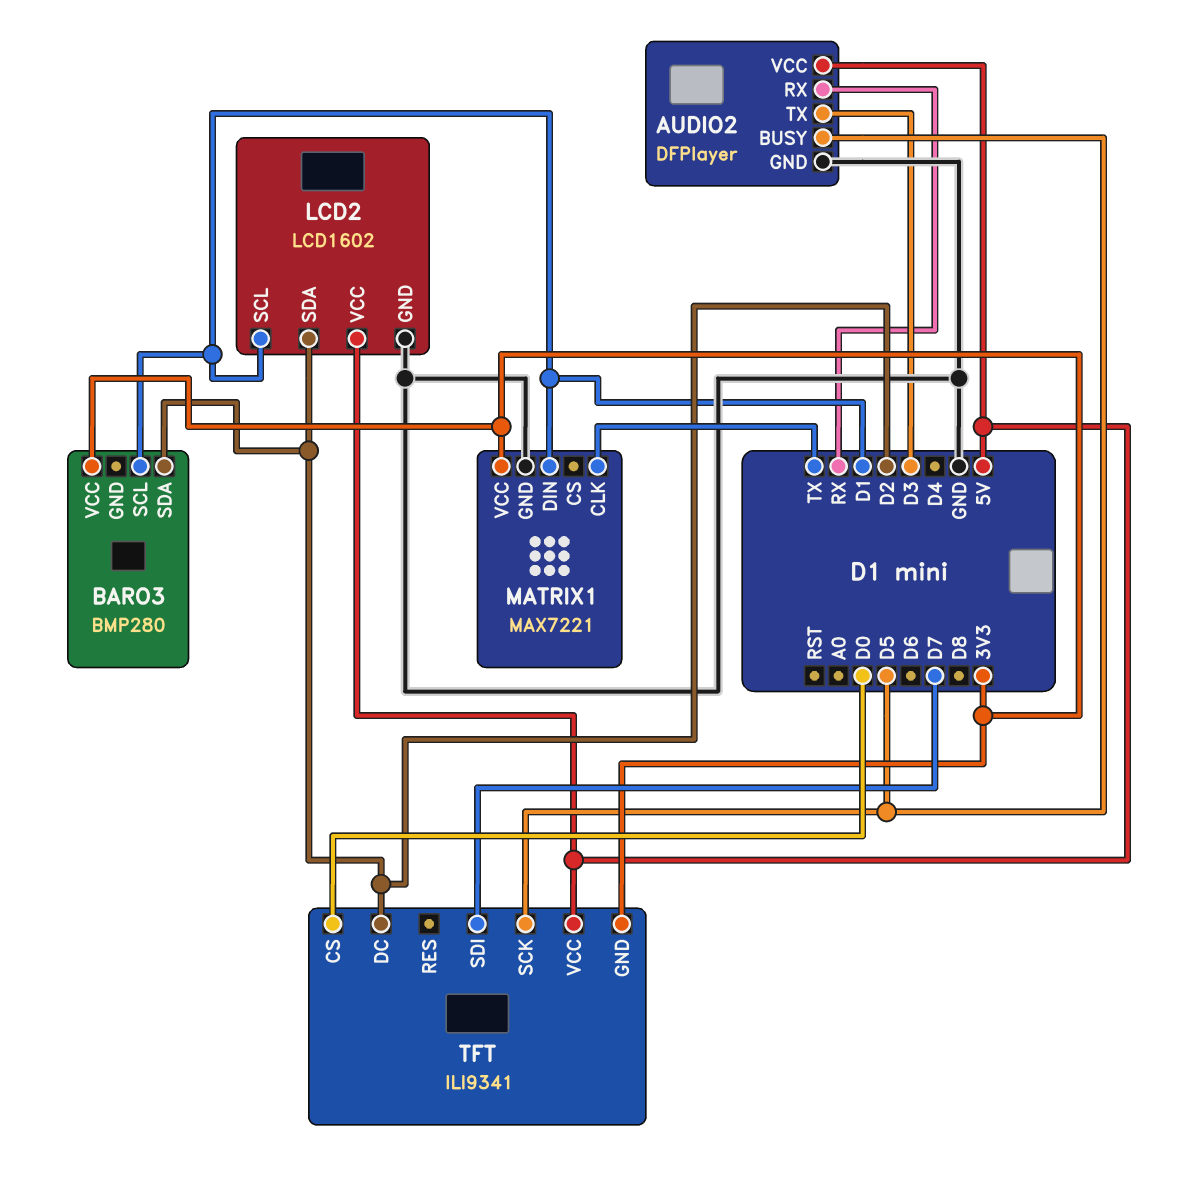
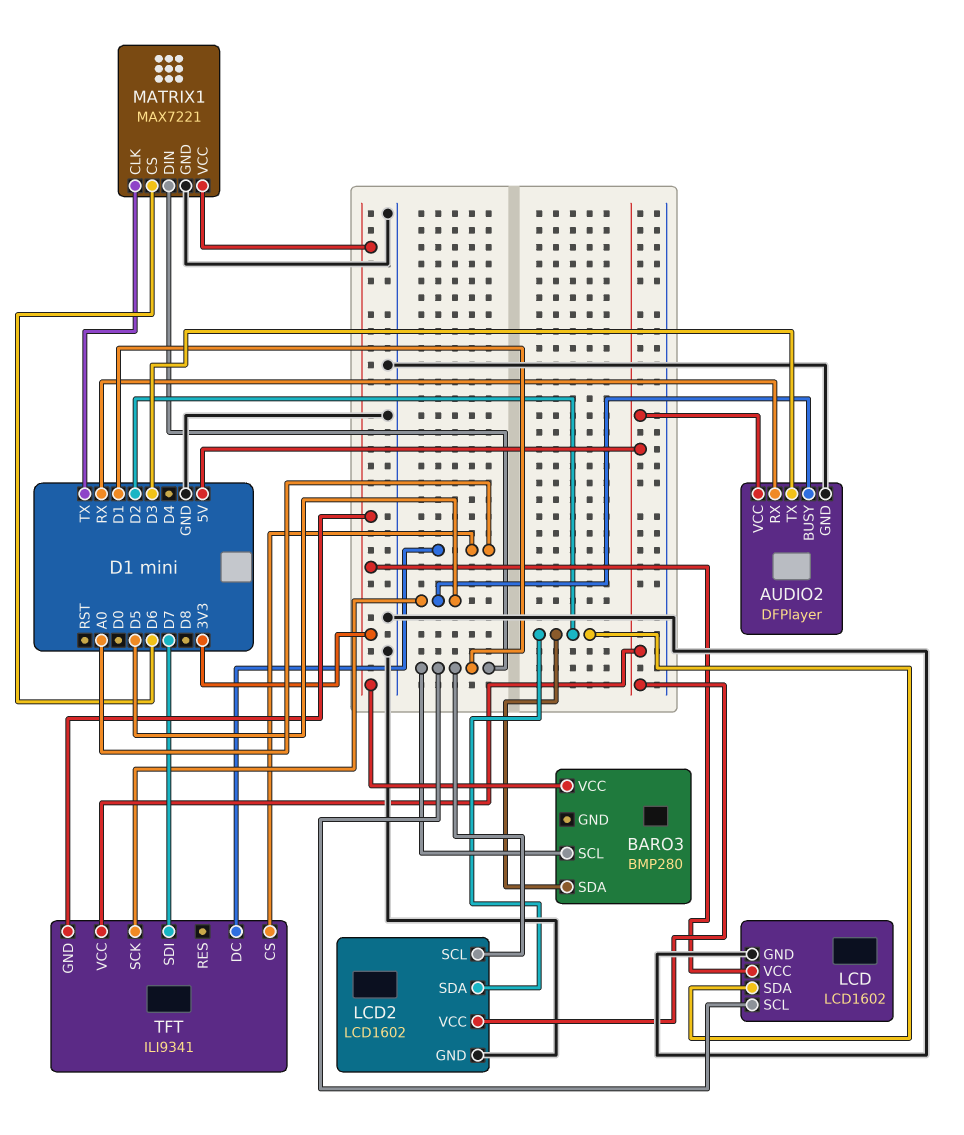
LCD: none -> LCD1602
LCD pin GND: none -> GND
LCD pin SCL: none -> D1
LCD pin SDA: none -> D2
LCD pin VCC: none -> 3V3
MATRIX1 pin CS: none -> D6
TFT pin CS: D0 -> A0
TFT pin DC: D2 -> A0

